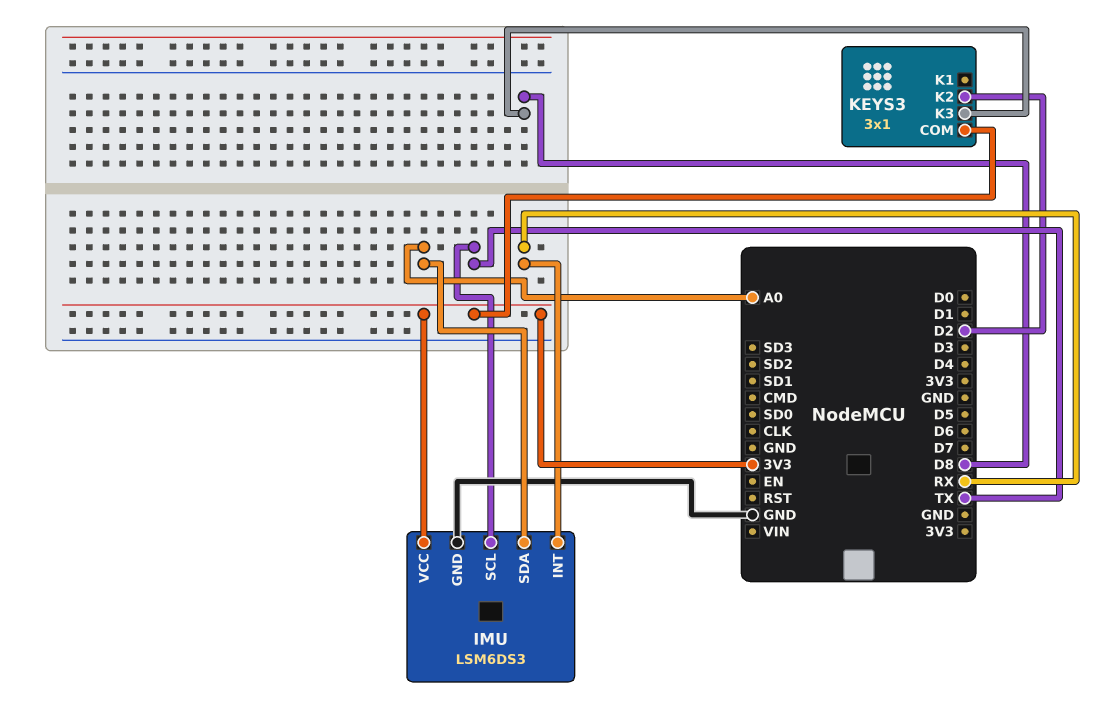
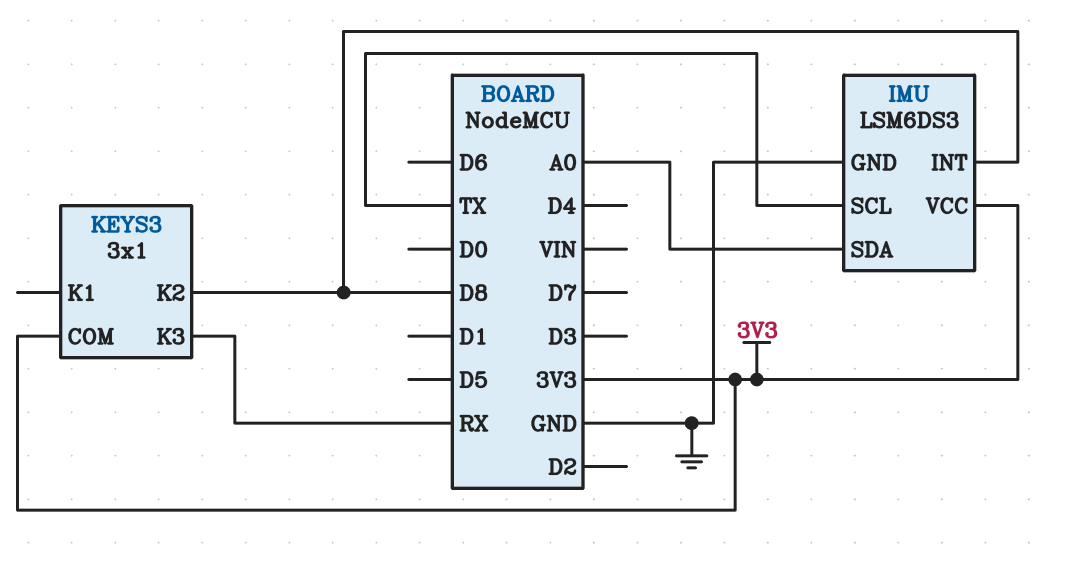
IMU pin INT: RX -> D8
KEYS3 pin K2: D2 -> D8
KEYS3 pin K3: D8 -> RX

